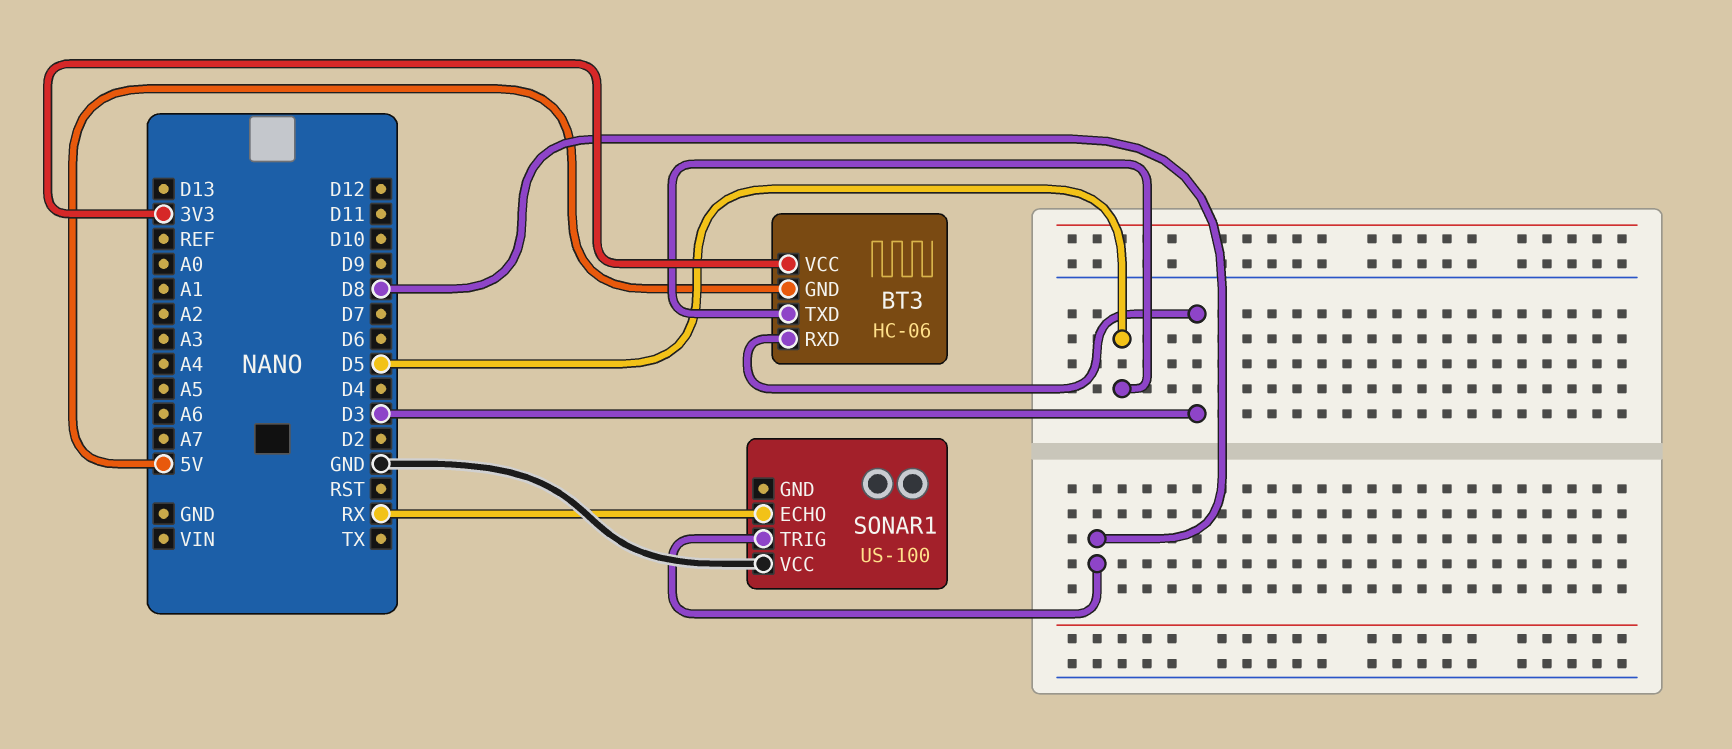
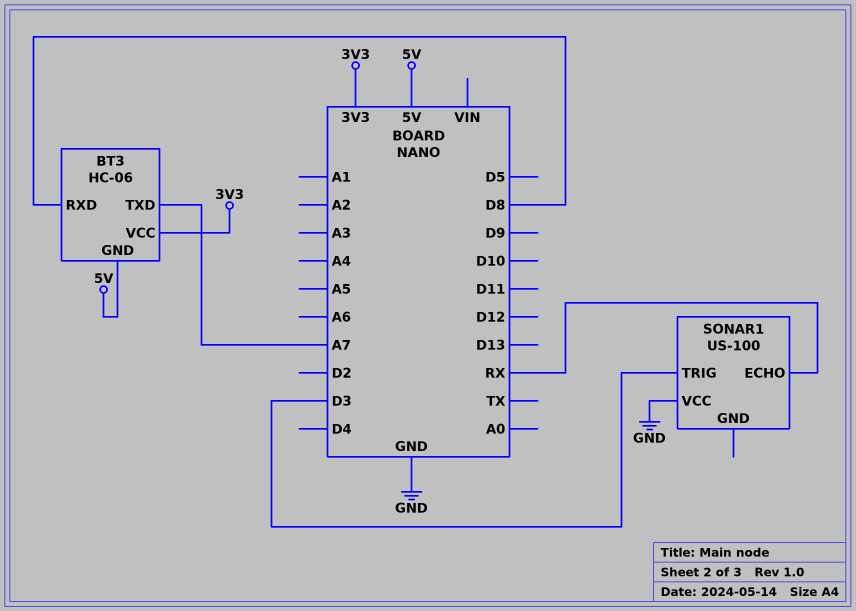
BT3 pin RXD: D3 -> D8
BT3 pin TXD: D5 -> A7
SONAR1 pin TRIG: D8 -> D3

